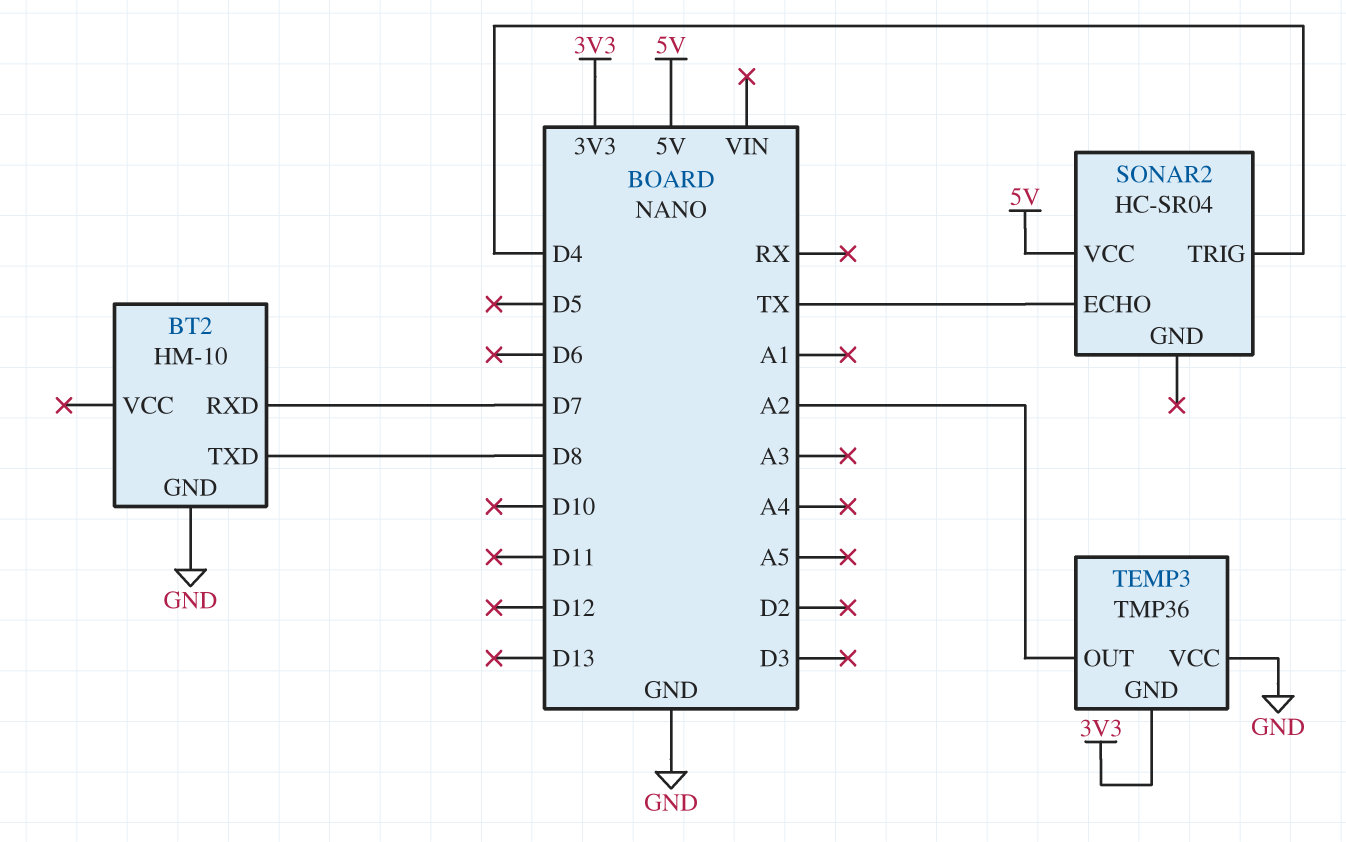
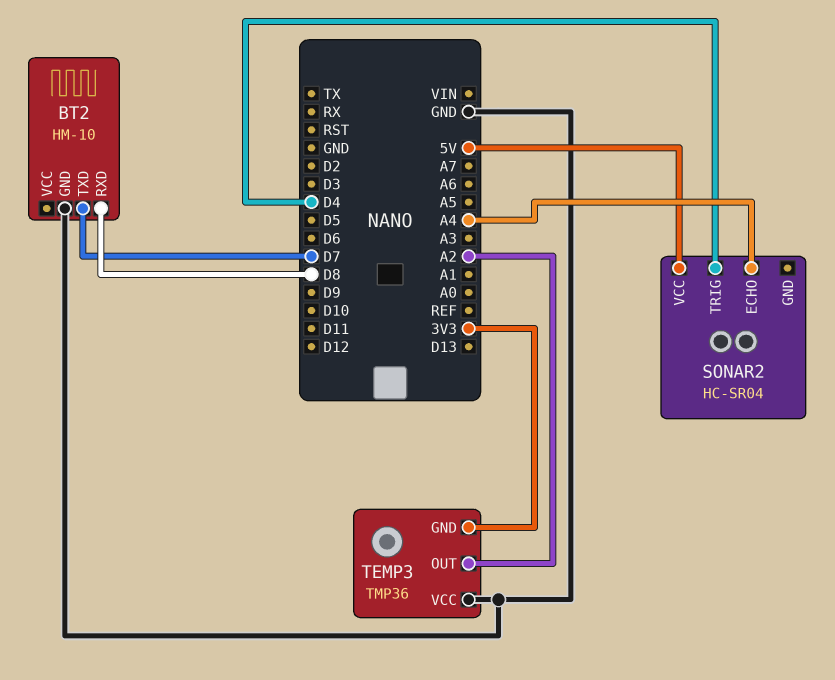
BT2 pin RXD: D7 -> D8
BT2 pin TXD: D8 -> D7
SONAR2 pin ECHO: TX -> A4

